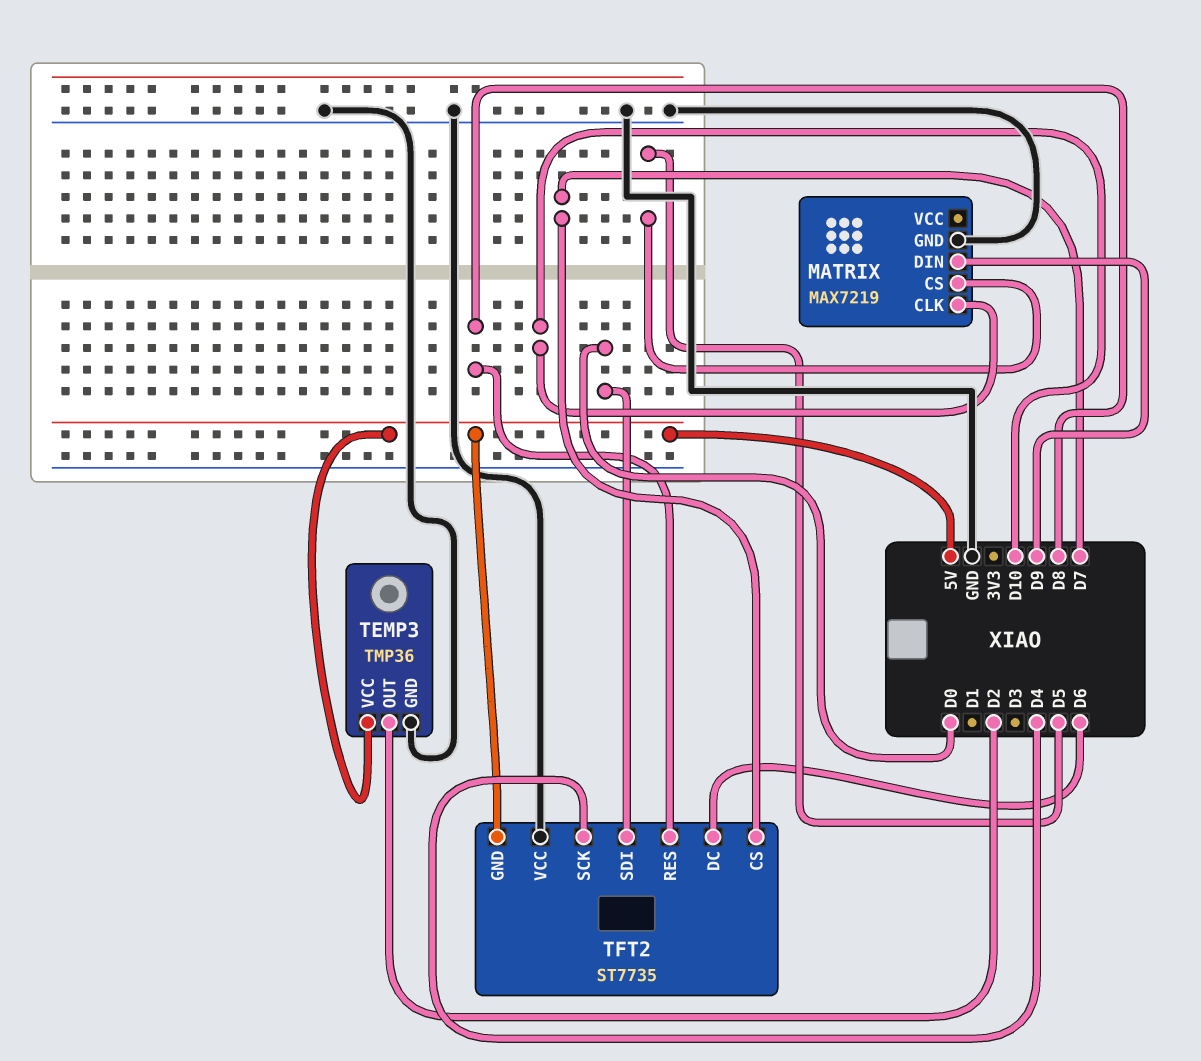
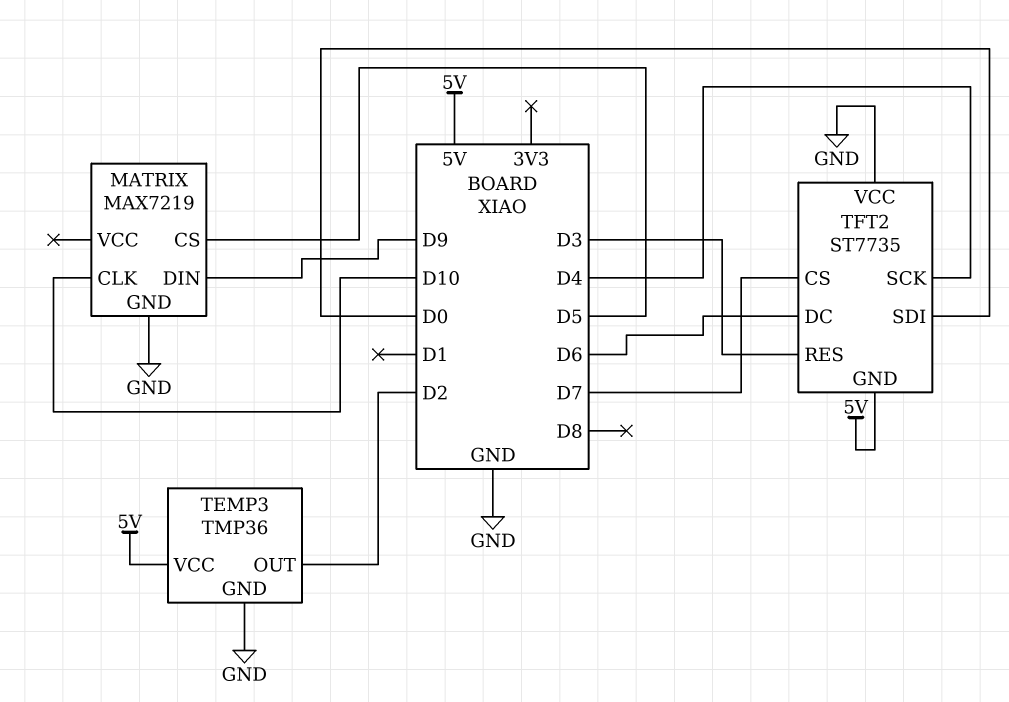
TFT2 pin RES: D8 -> D3

